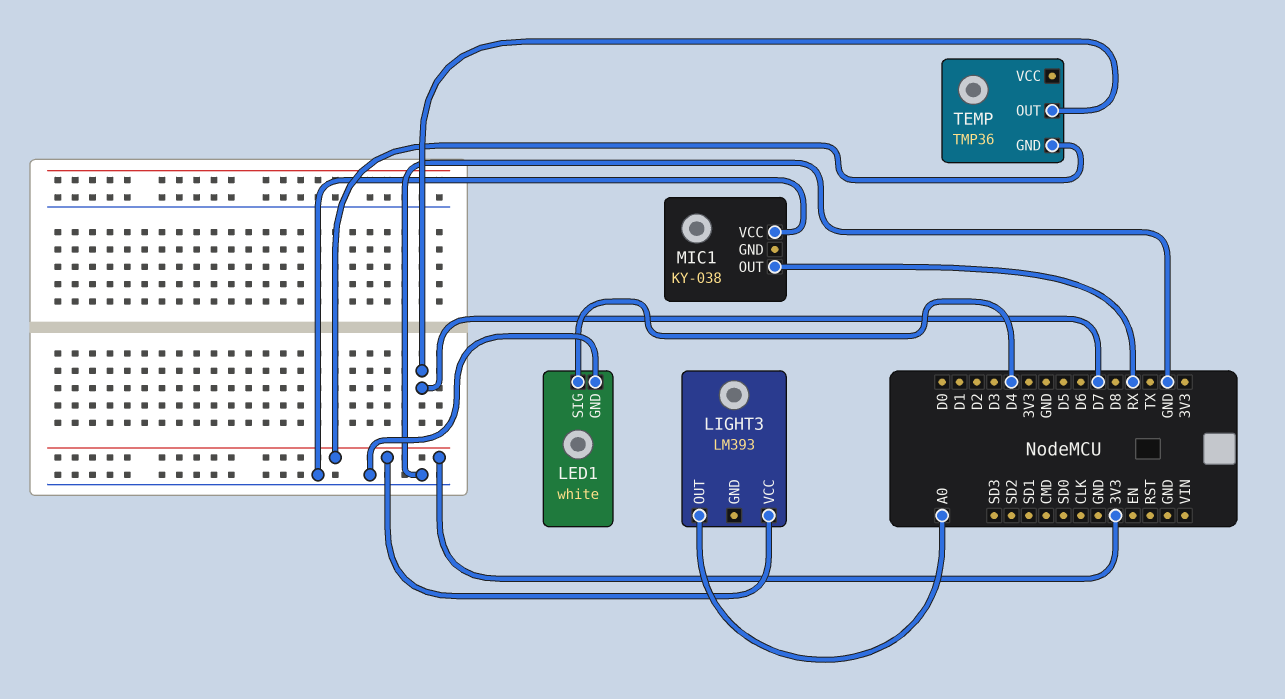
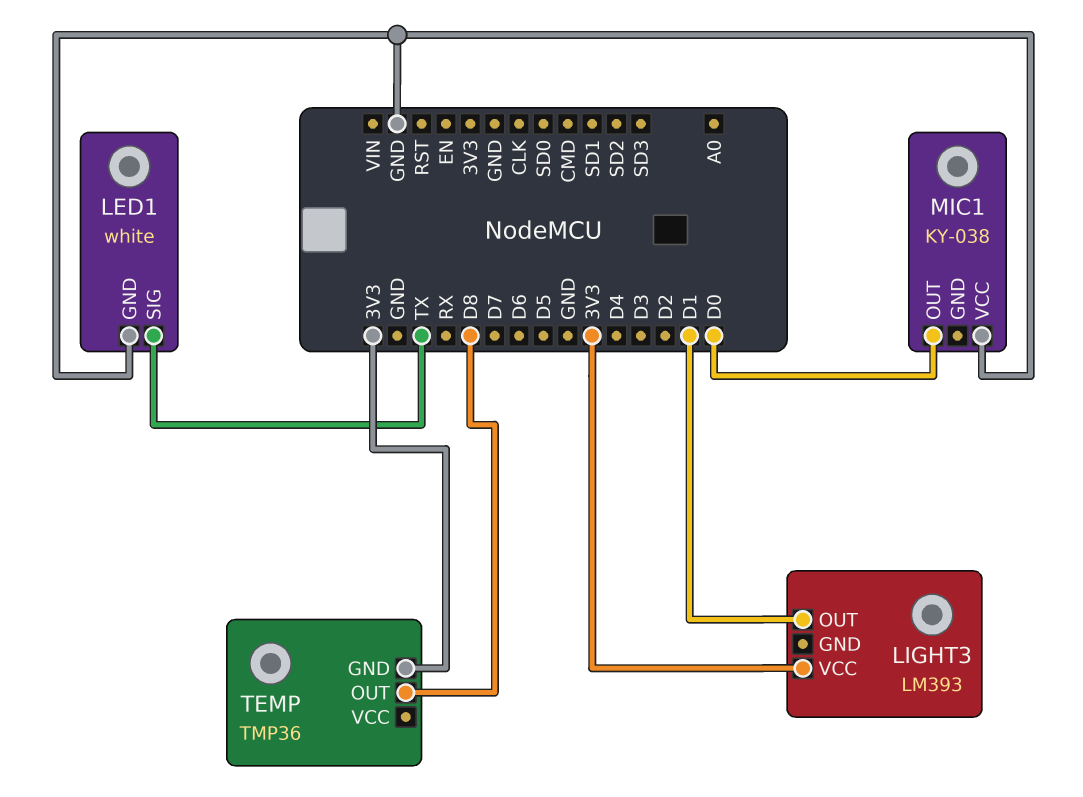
LED1 pin SIG: D4 -> TX
LIGHT3 pin OUT: A0 -> D1
MIC1 pin OUT: RX -> D0
TEMP pin OUT: D7 -> D8

